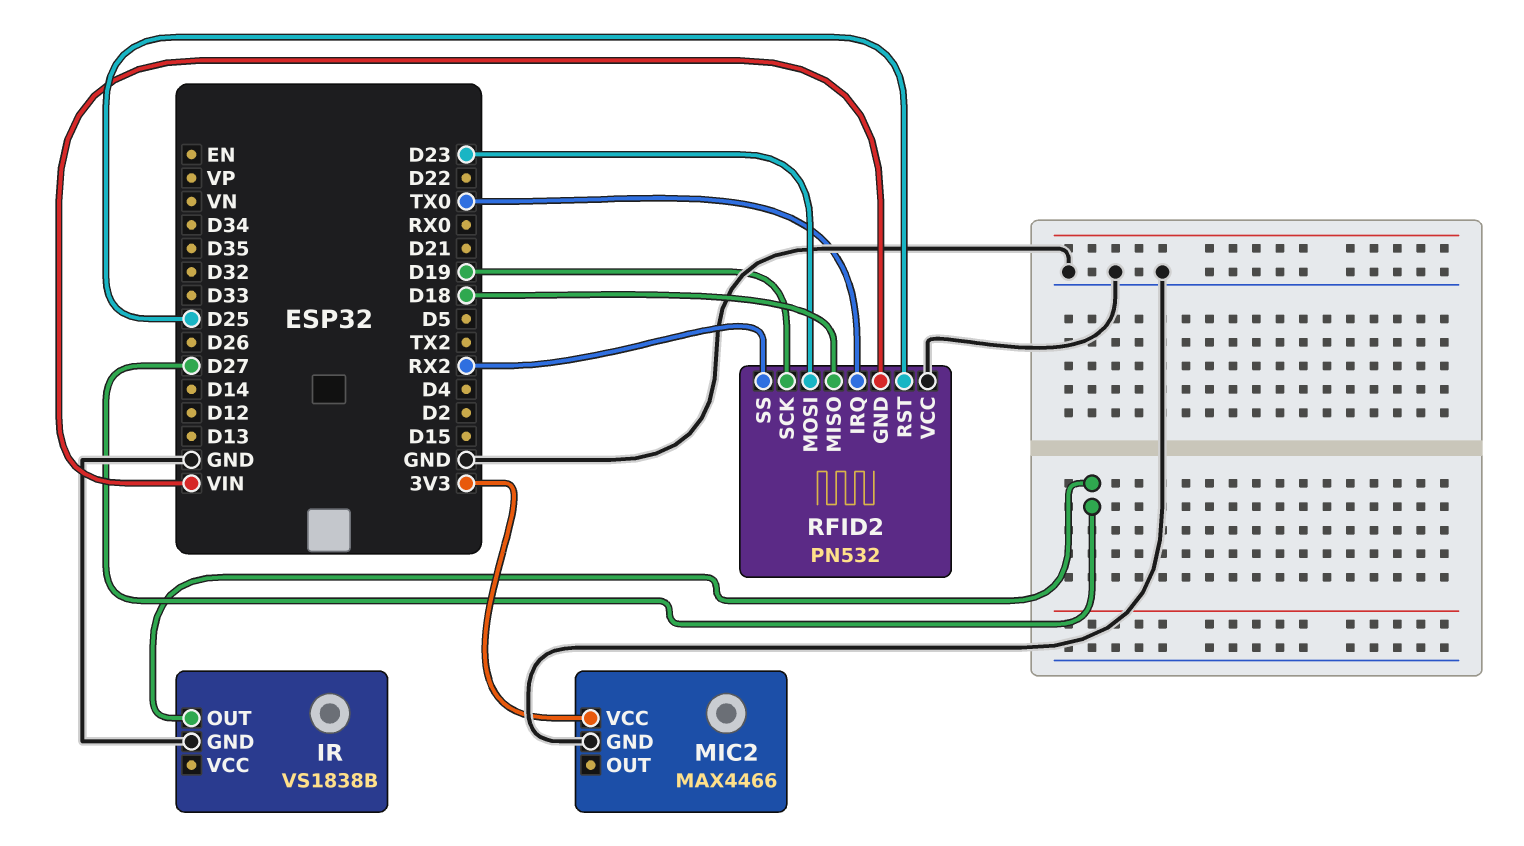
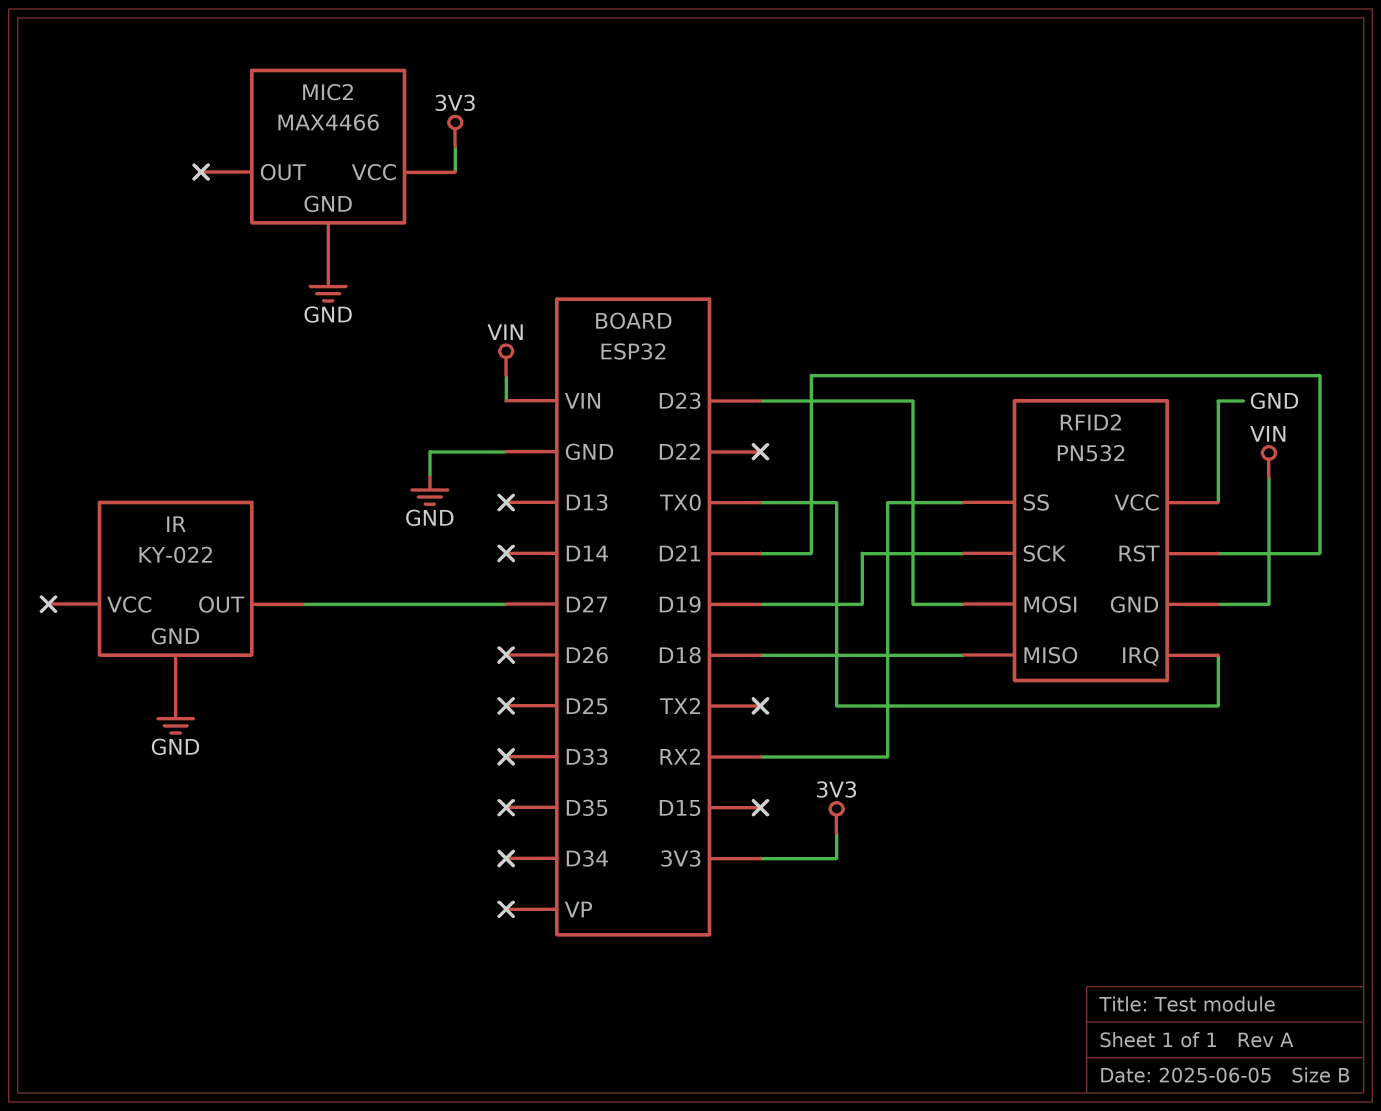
IR: VS1838B -> KY-022
RFID2 pin RST: D25 -> D21

